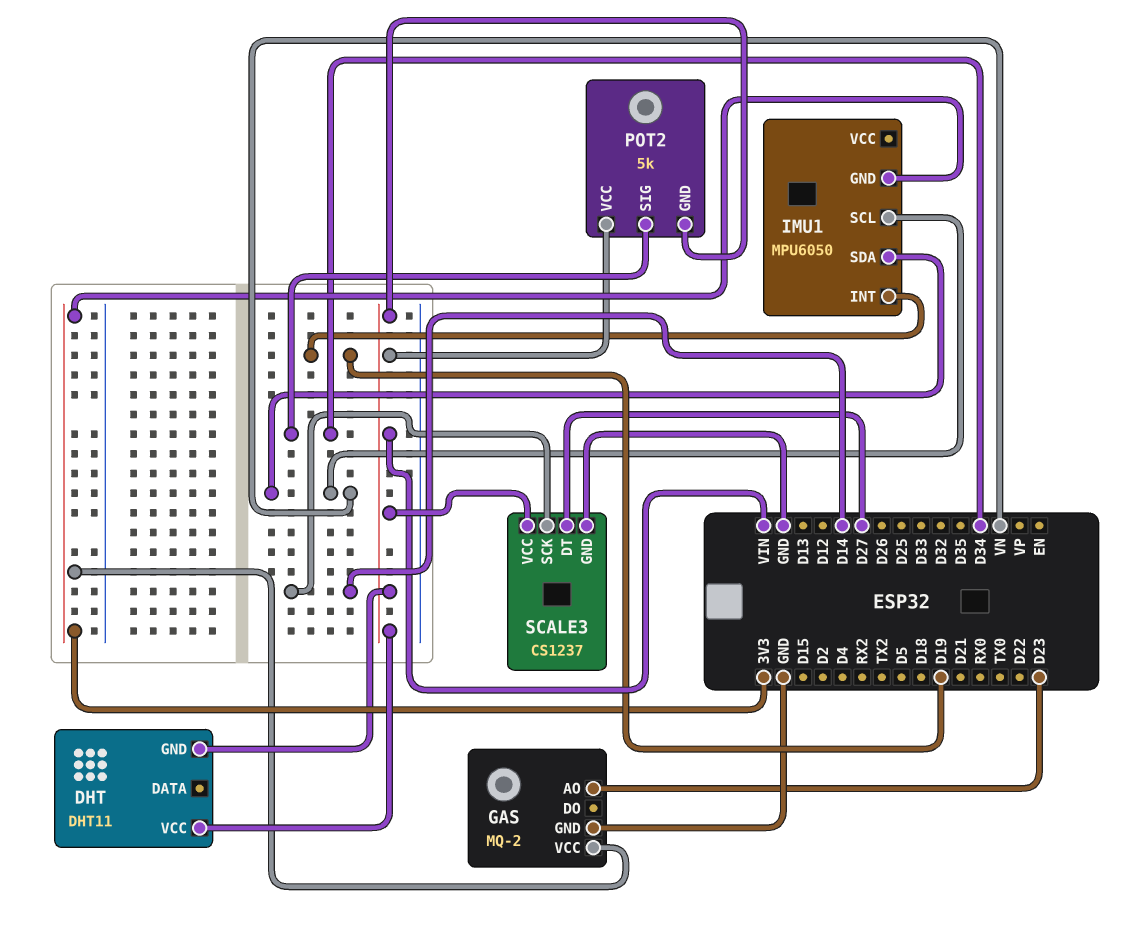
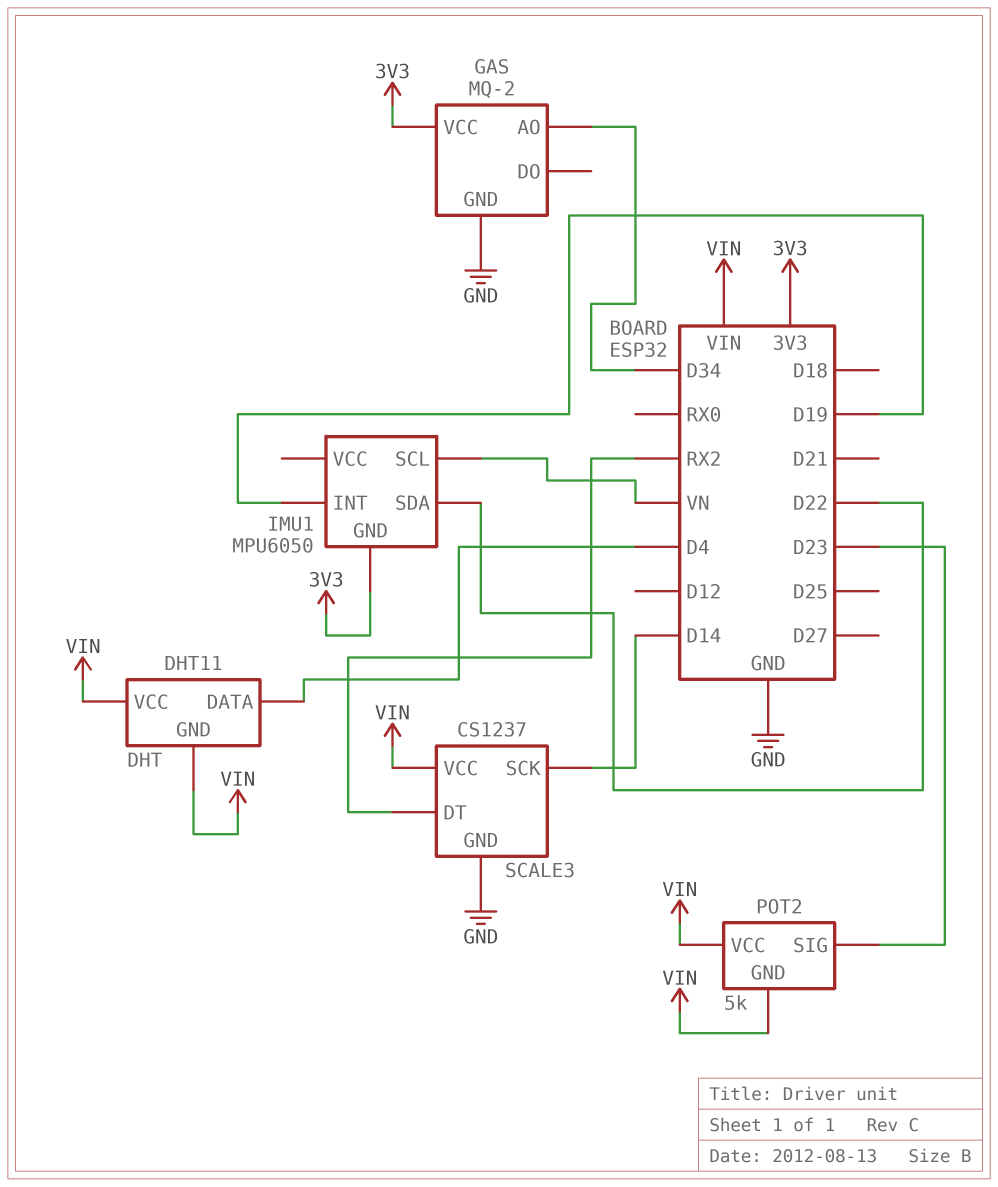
DHT pin DATA: none -> D4
GAS pin AO: D23 -> D34
IMU1 pin SDA: VN -> D22
POT2 pin SIG: D34 -> D23
SCALE3 pin DT: D27 -> RX2

